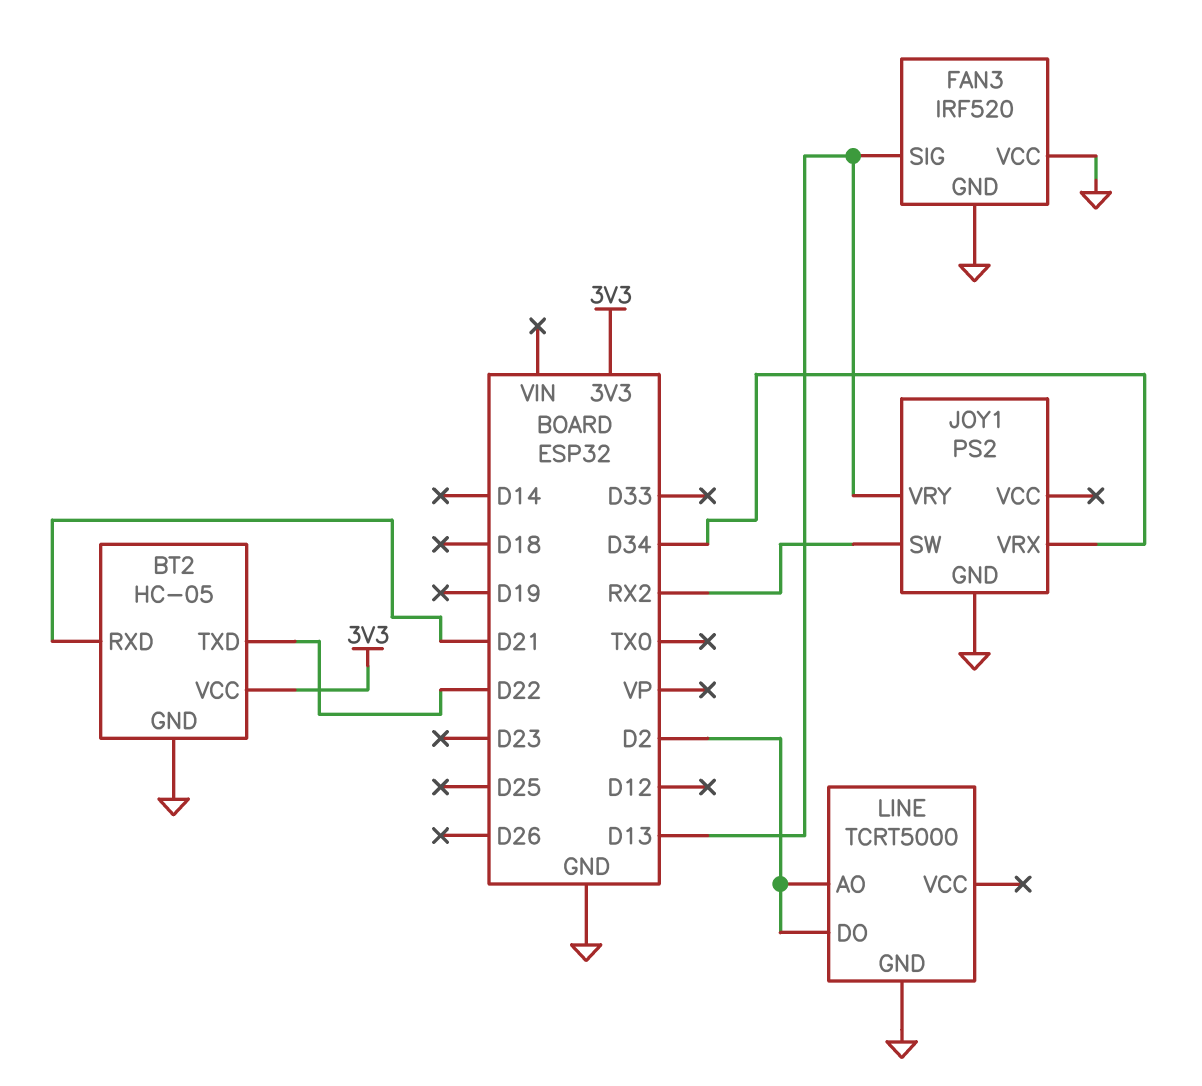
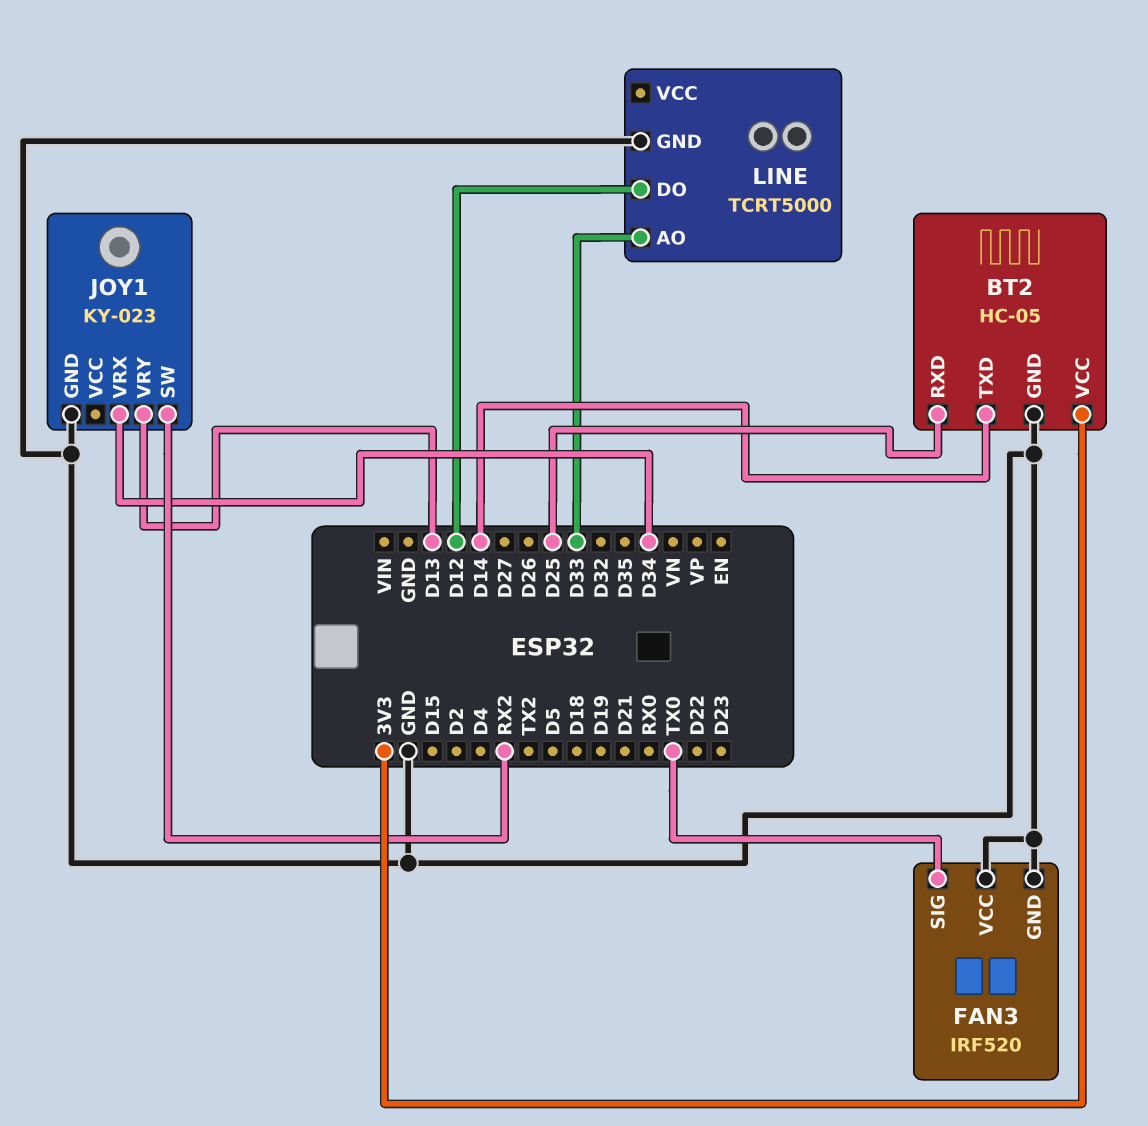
BT2 pin RXD: D21 -> D25
BT2 pin TXD: D22 -> D14
FAN3 pin SIG: D13 -> TX0
JOY1: PS2 -> KY-023
LINE pin AO: D2 -> D33
LINE pin DO: D2 -> D12

